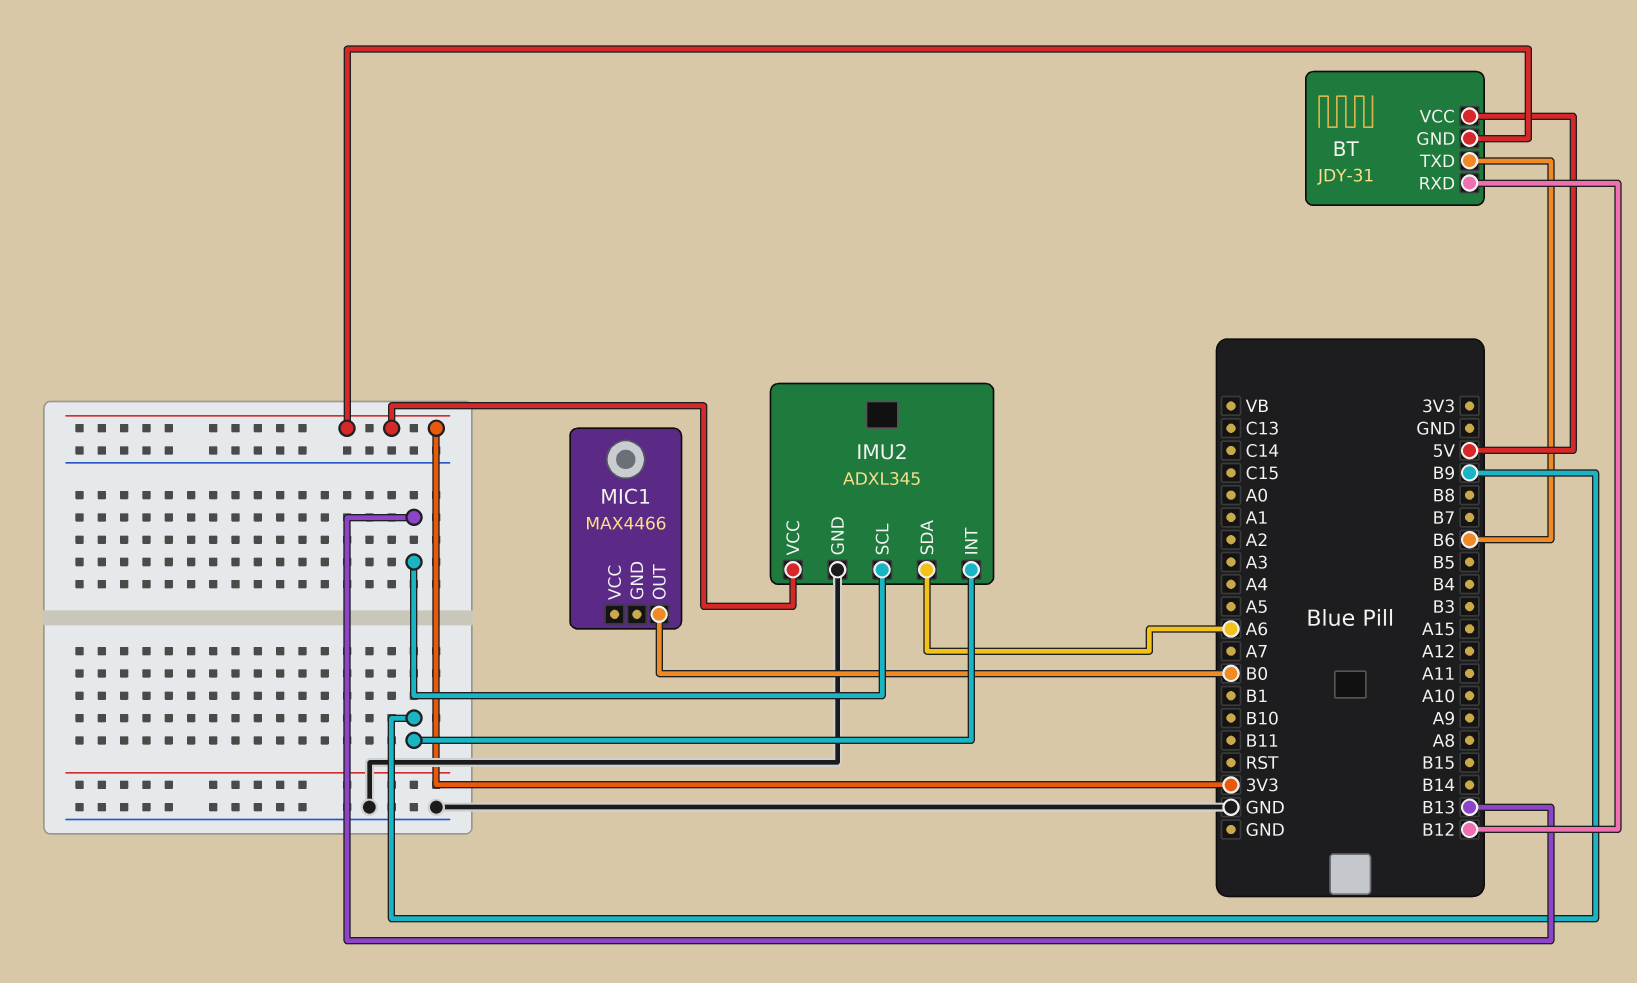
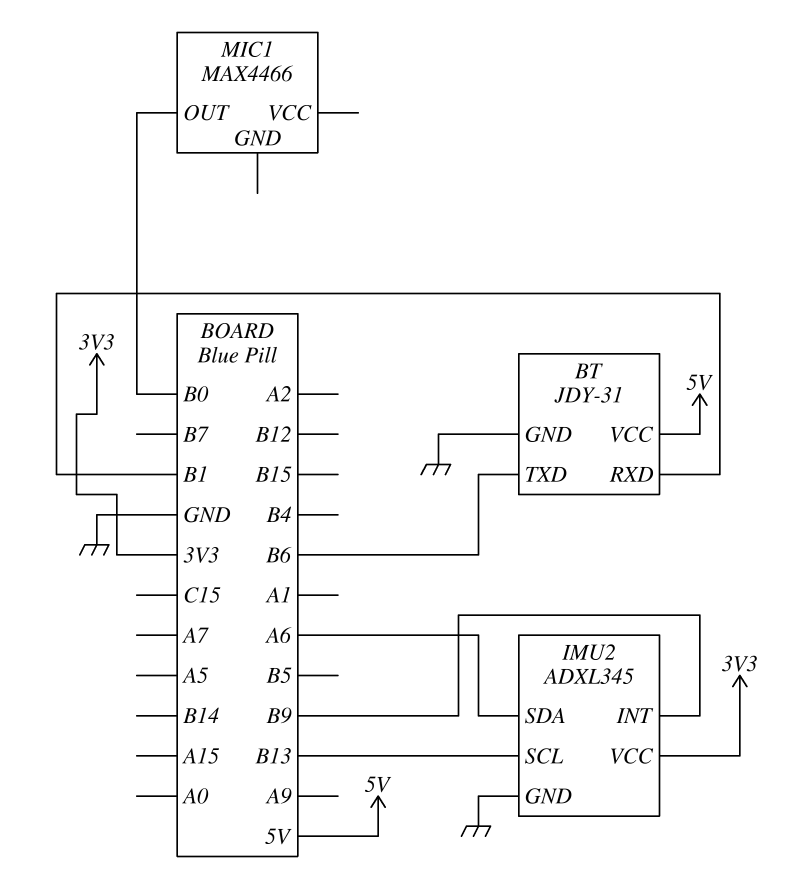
BT pin GND: 3V3 -> GND
BT pin RXD: B12 -> B1

